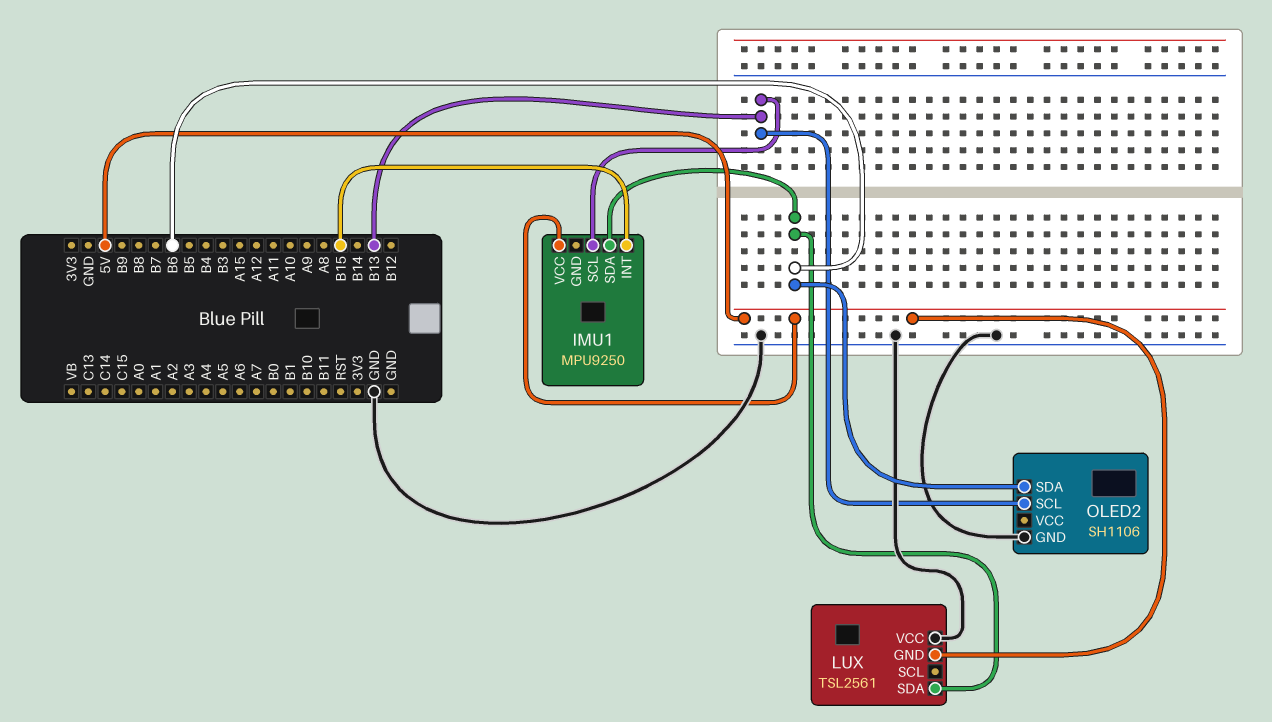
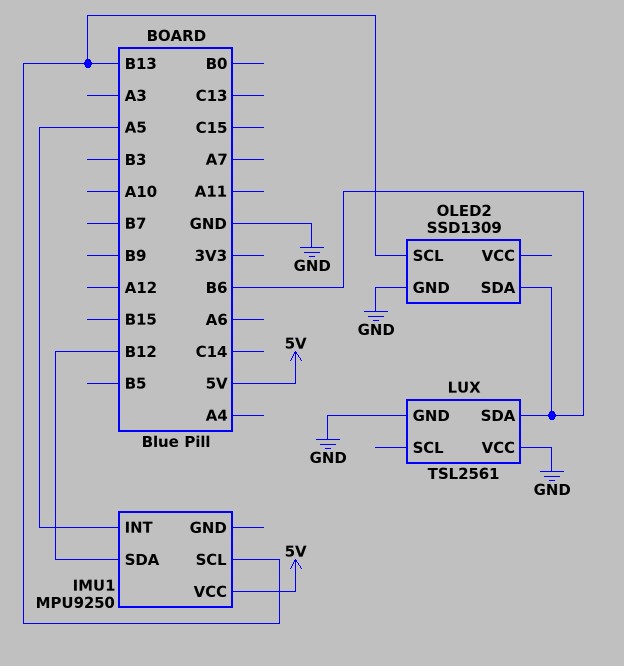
IMU1 pin INT: B15 -> A5
IMU1 pin SDA: B6 -> B12
LUX pin GND: 5V -> GND
OLED2: SH1106 -> SSD1309

